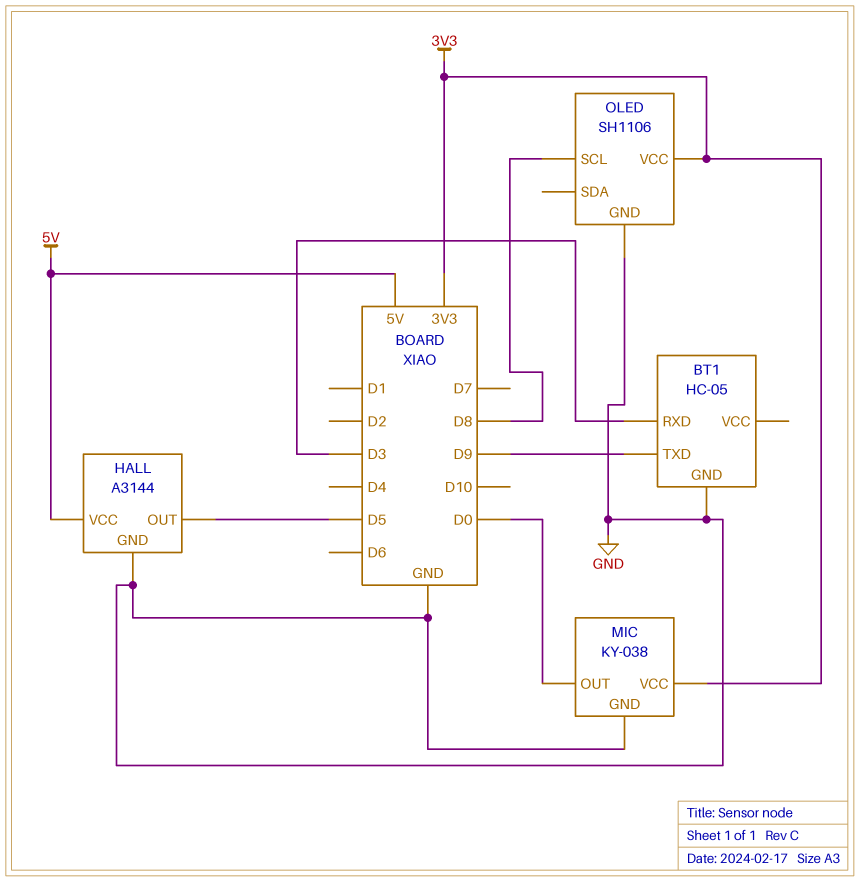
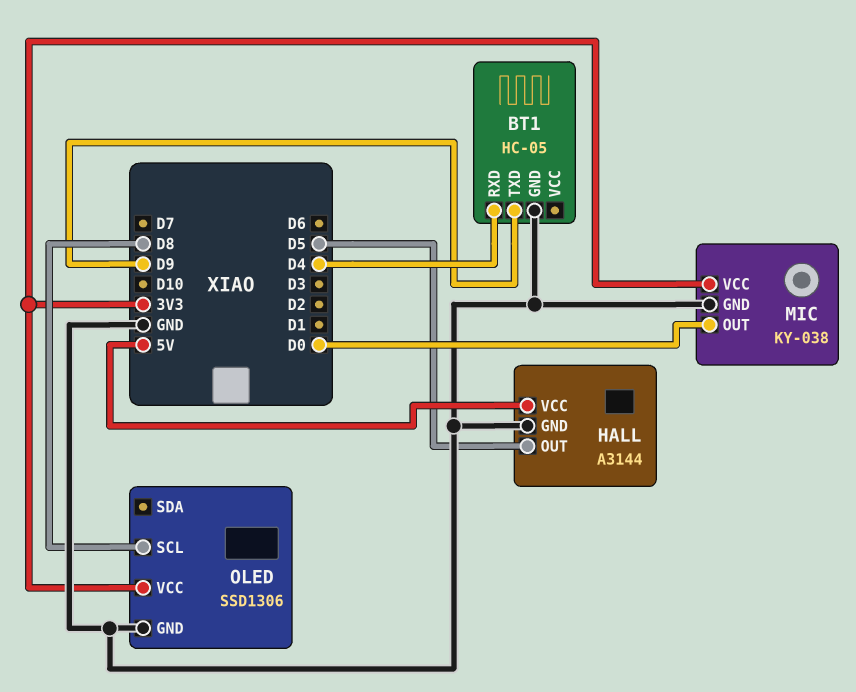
BT1 pin RXD: D3 -> D4
OLED: SH1106 -> SSD1306

